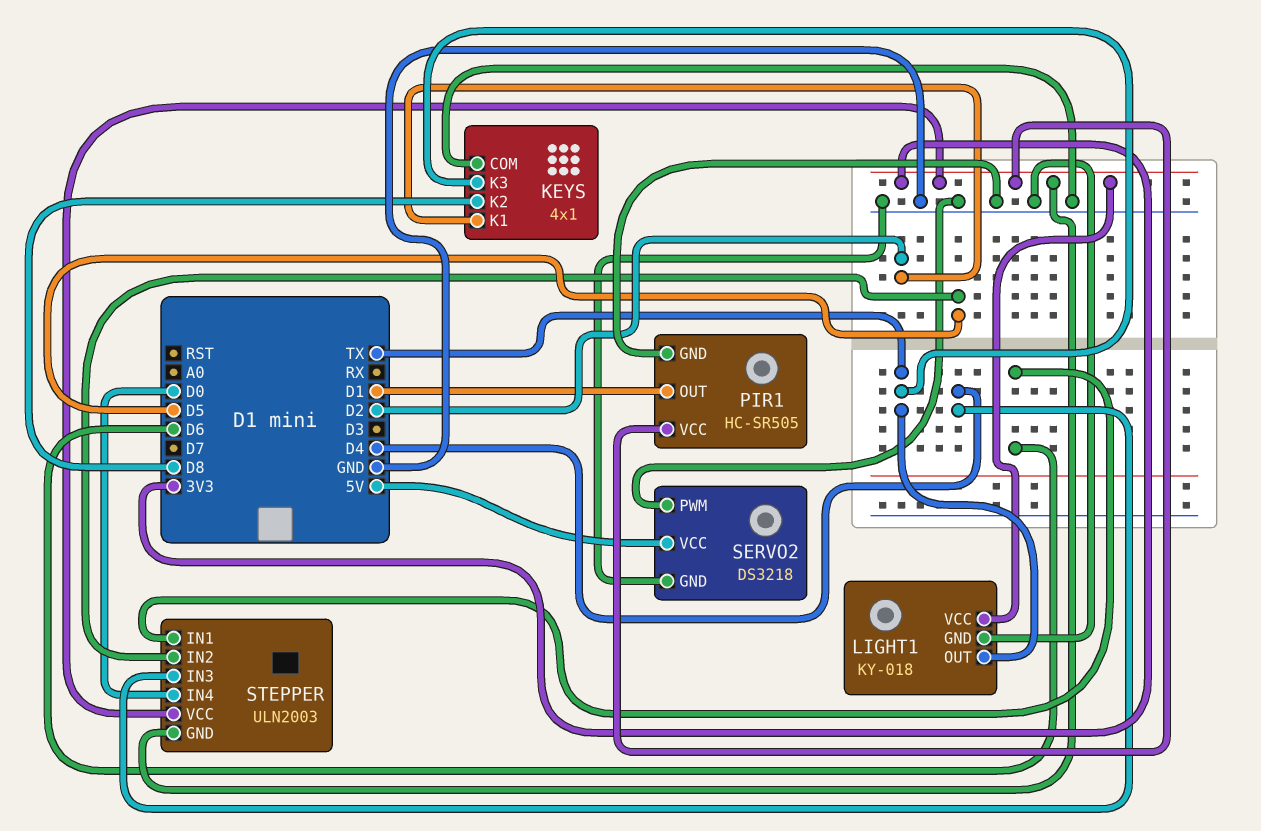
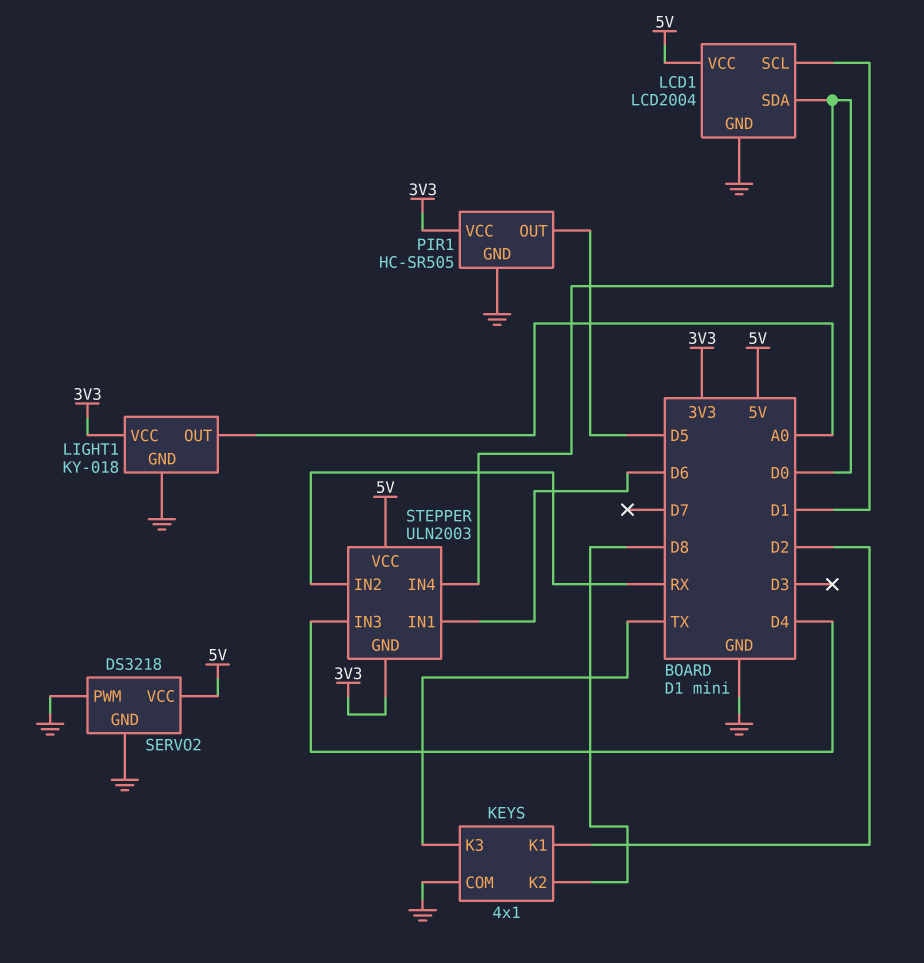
LCD1: none -> LCD2004
LCD1 pin GND: none -> GND
LCD1 pin SCL: none -> D1
LCD1 pin SDA: none -> D0
LCD1 pin VCC: none -> 5V
LIGHT1 pin OUT: TX -> A0
PIR1 pin OUT: D1 -> D5
STEPPER pin IN2: D5 -> RX
STEPPER pin VCC: 3V3 -> 5V

